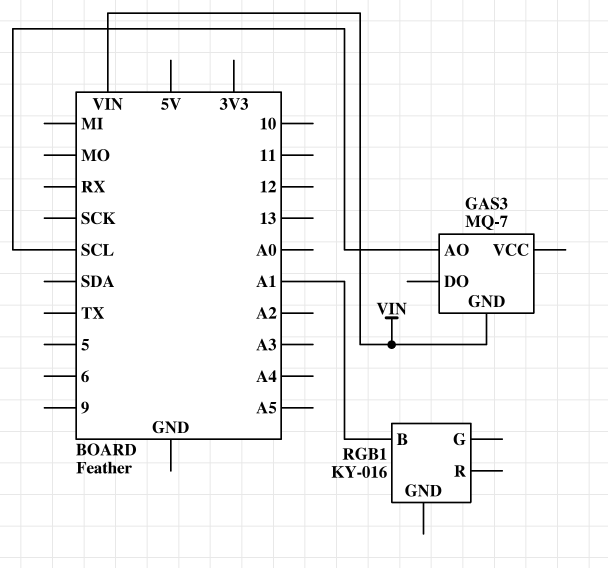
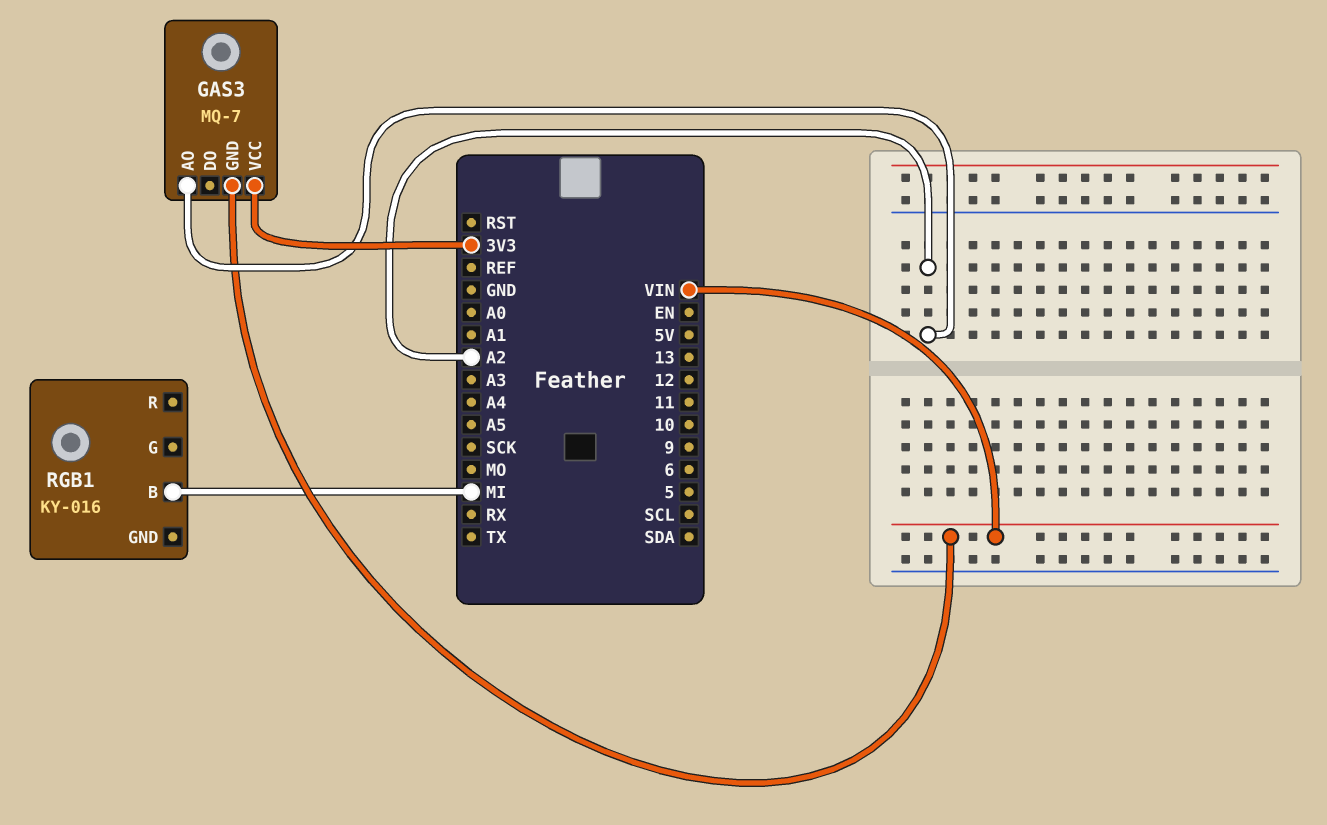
GAS3 pin AO: SCL -> A2
GAS3 pin VCC: none -> 3V3
RGB1 pin B: A1 -> MI

